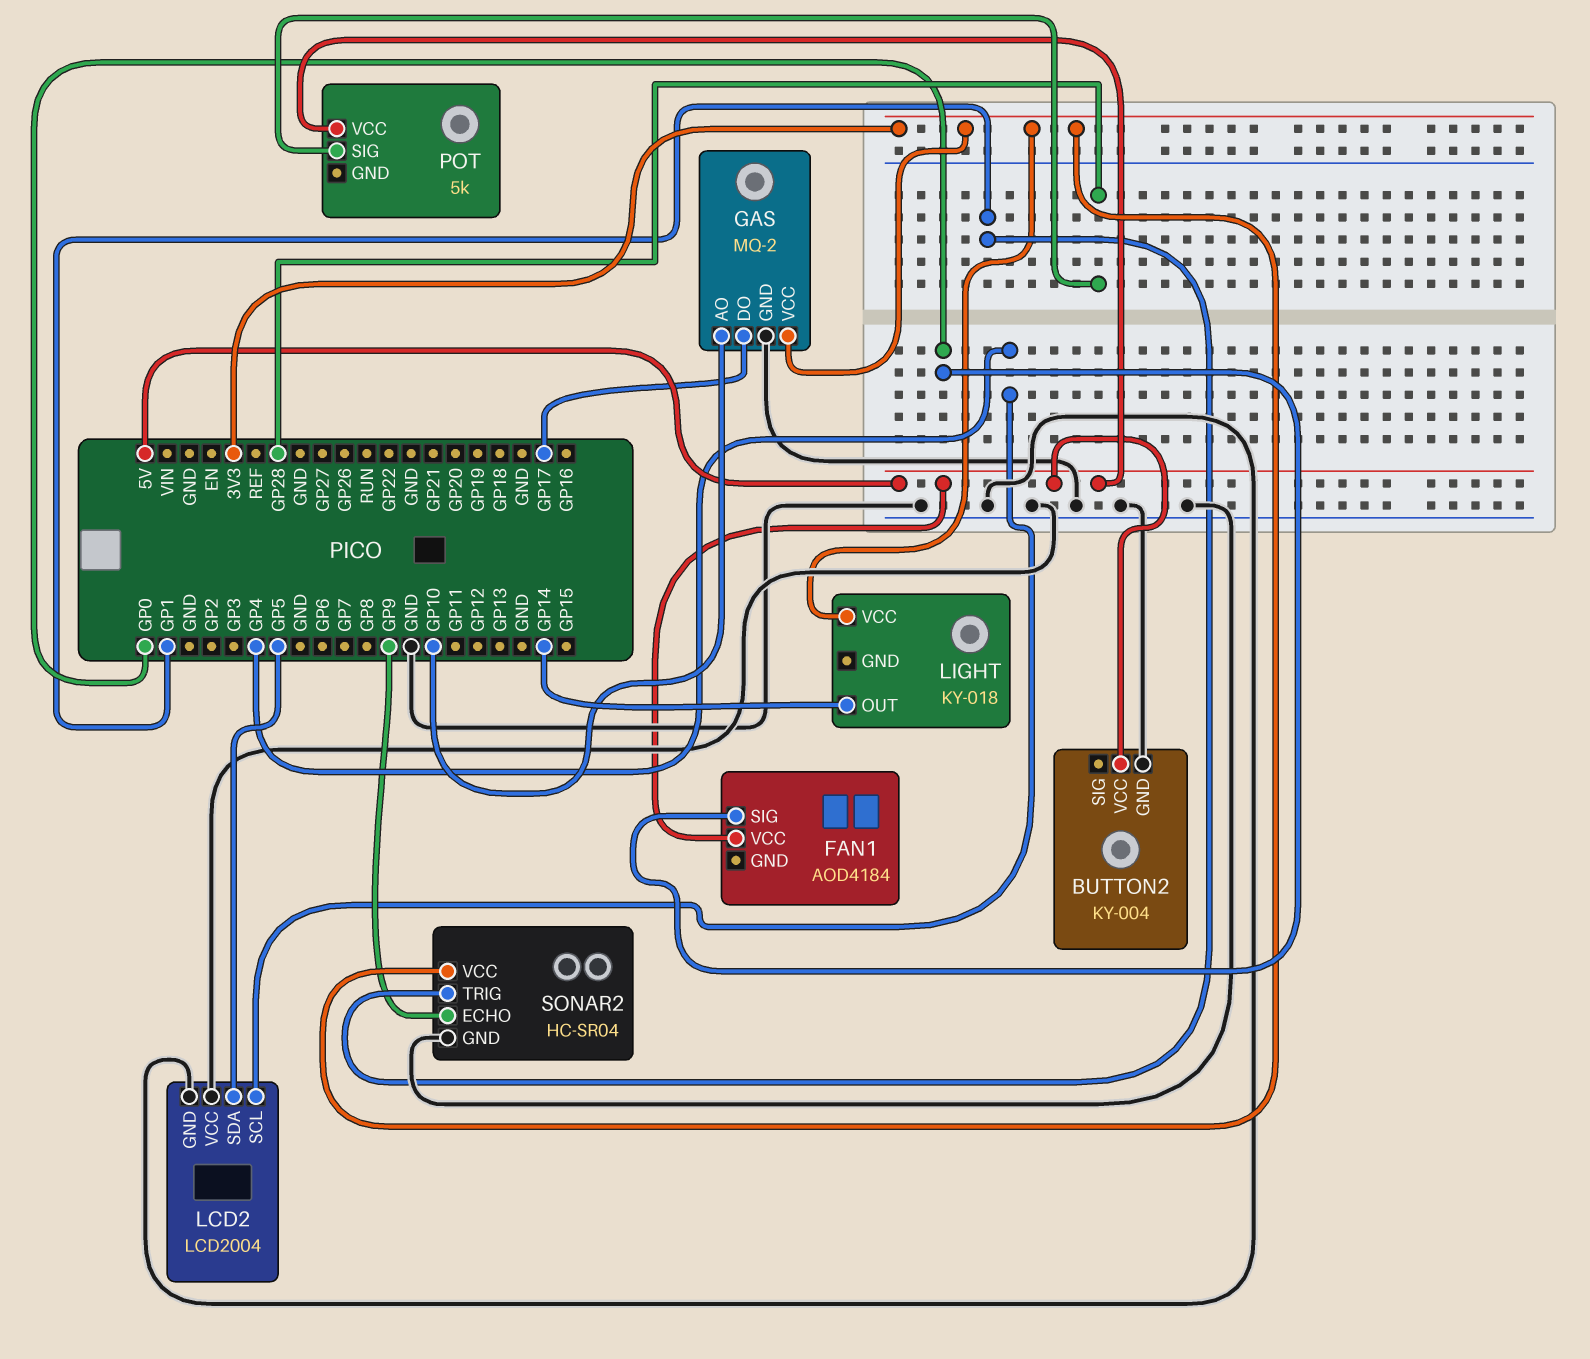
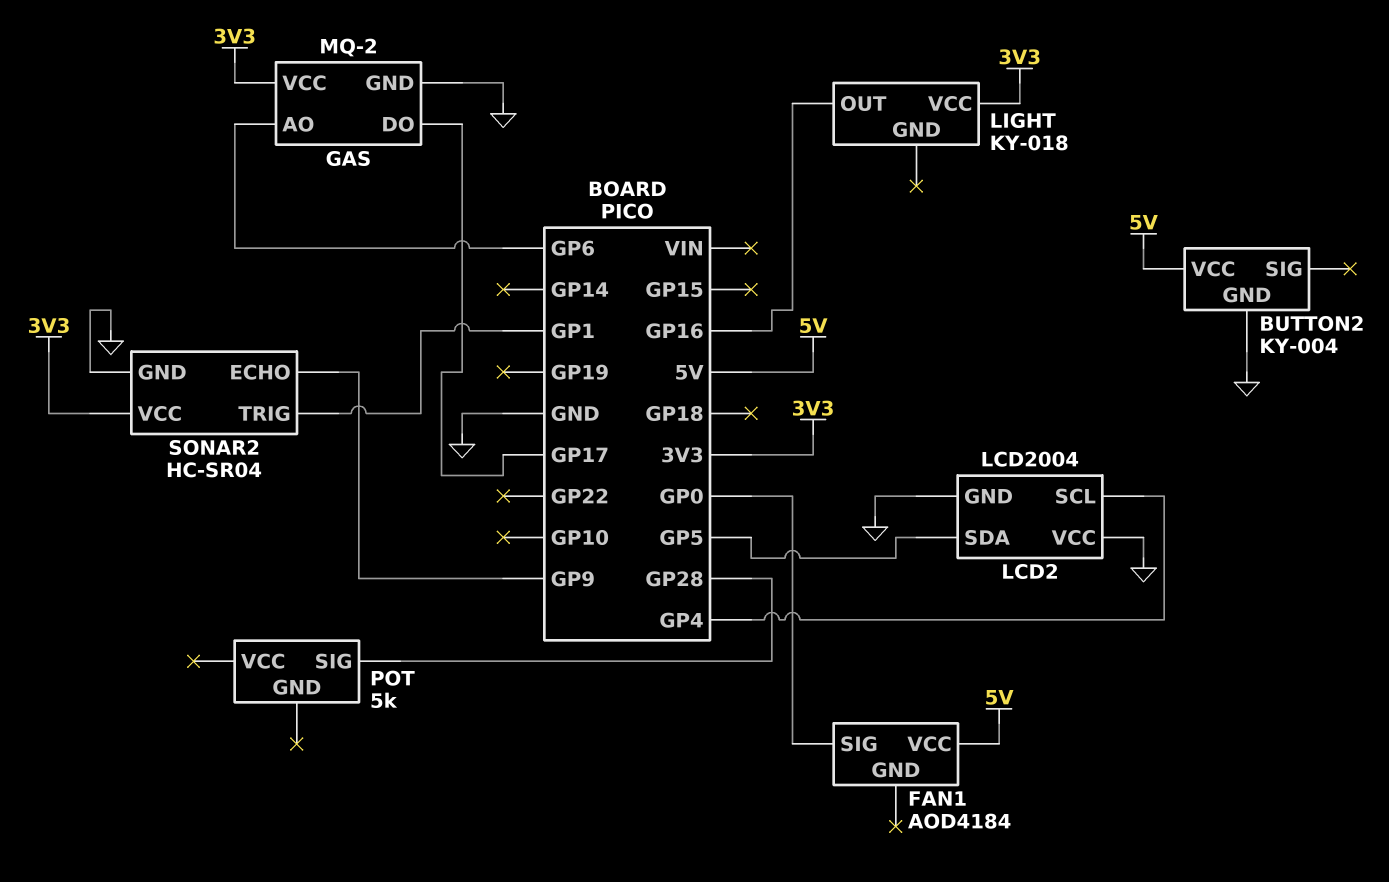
GAS pin AO: GP10 -> GP6
LIGHT pin OUT: GP14 -> GP16
POT pin VCC: 5V -> none

